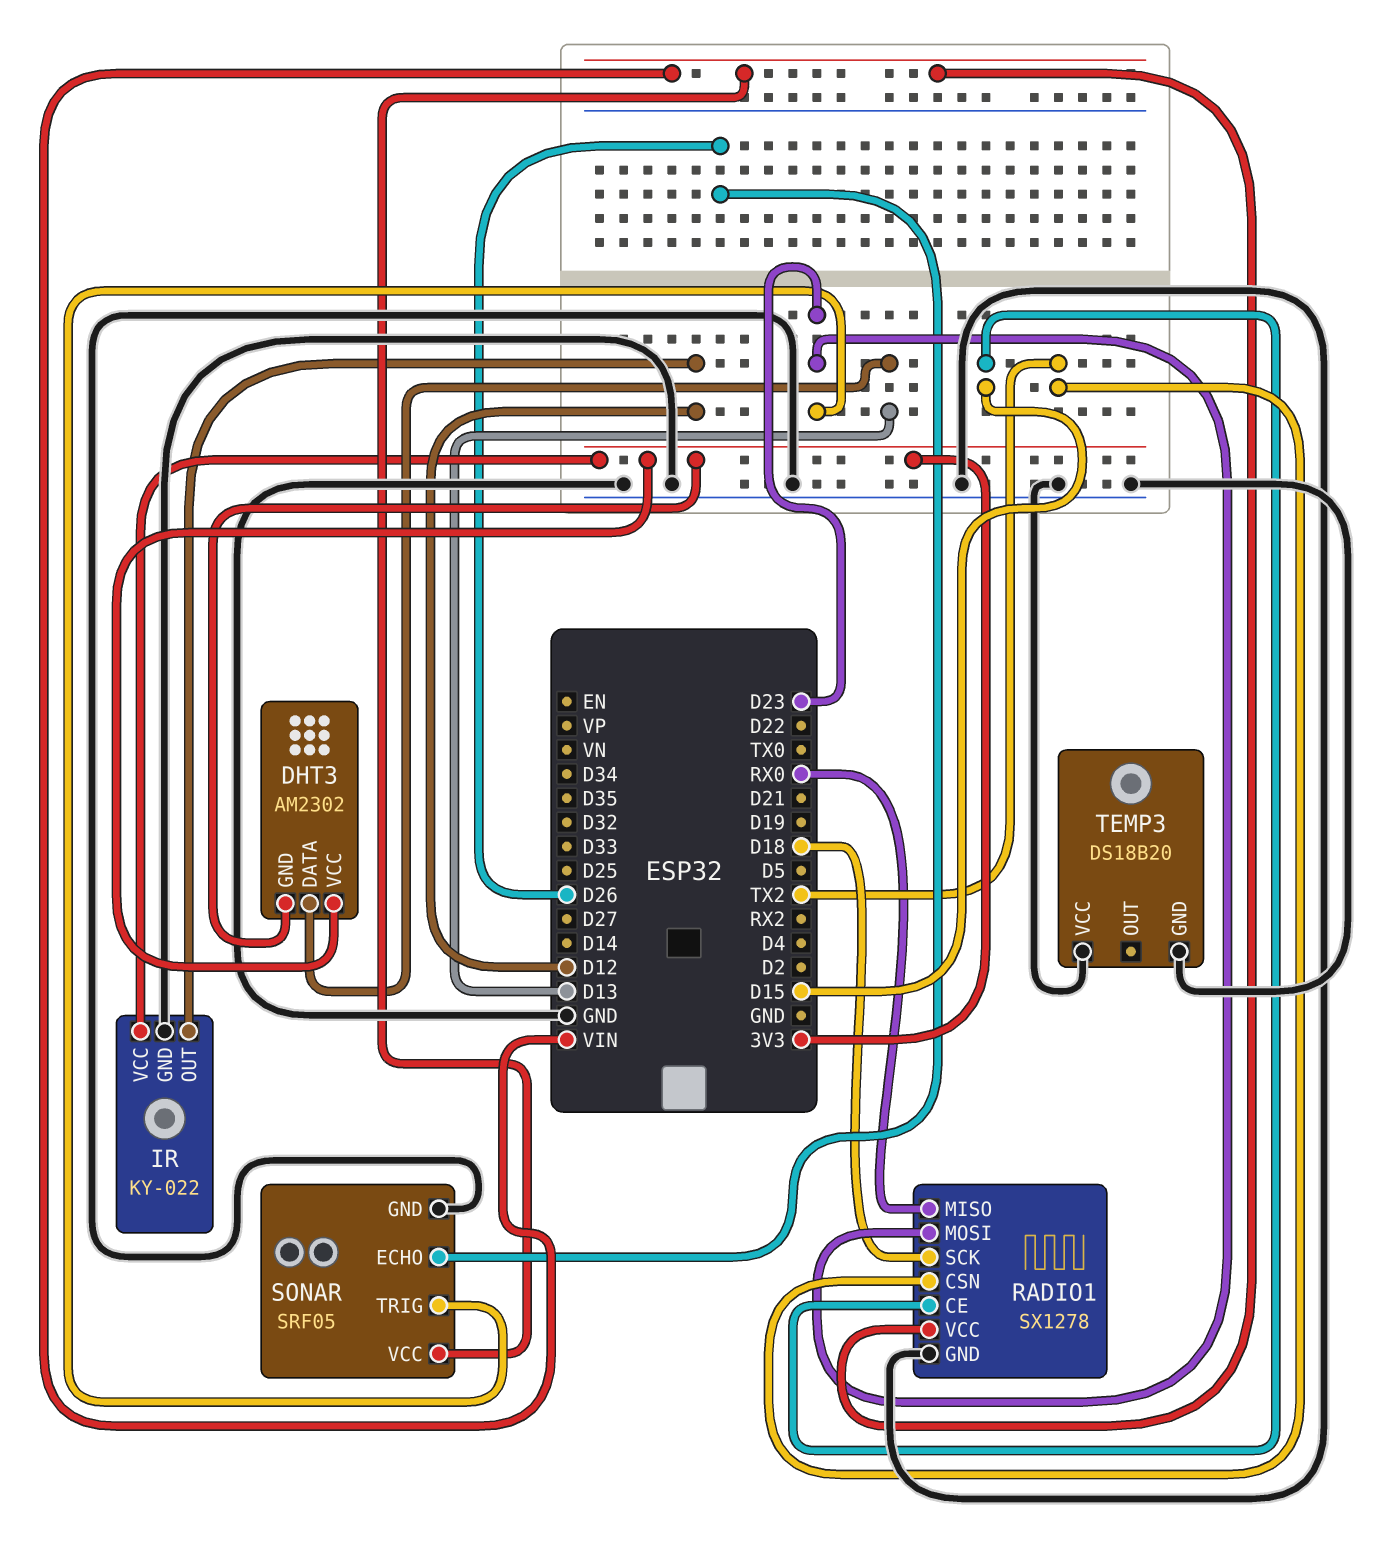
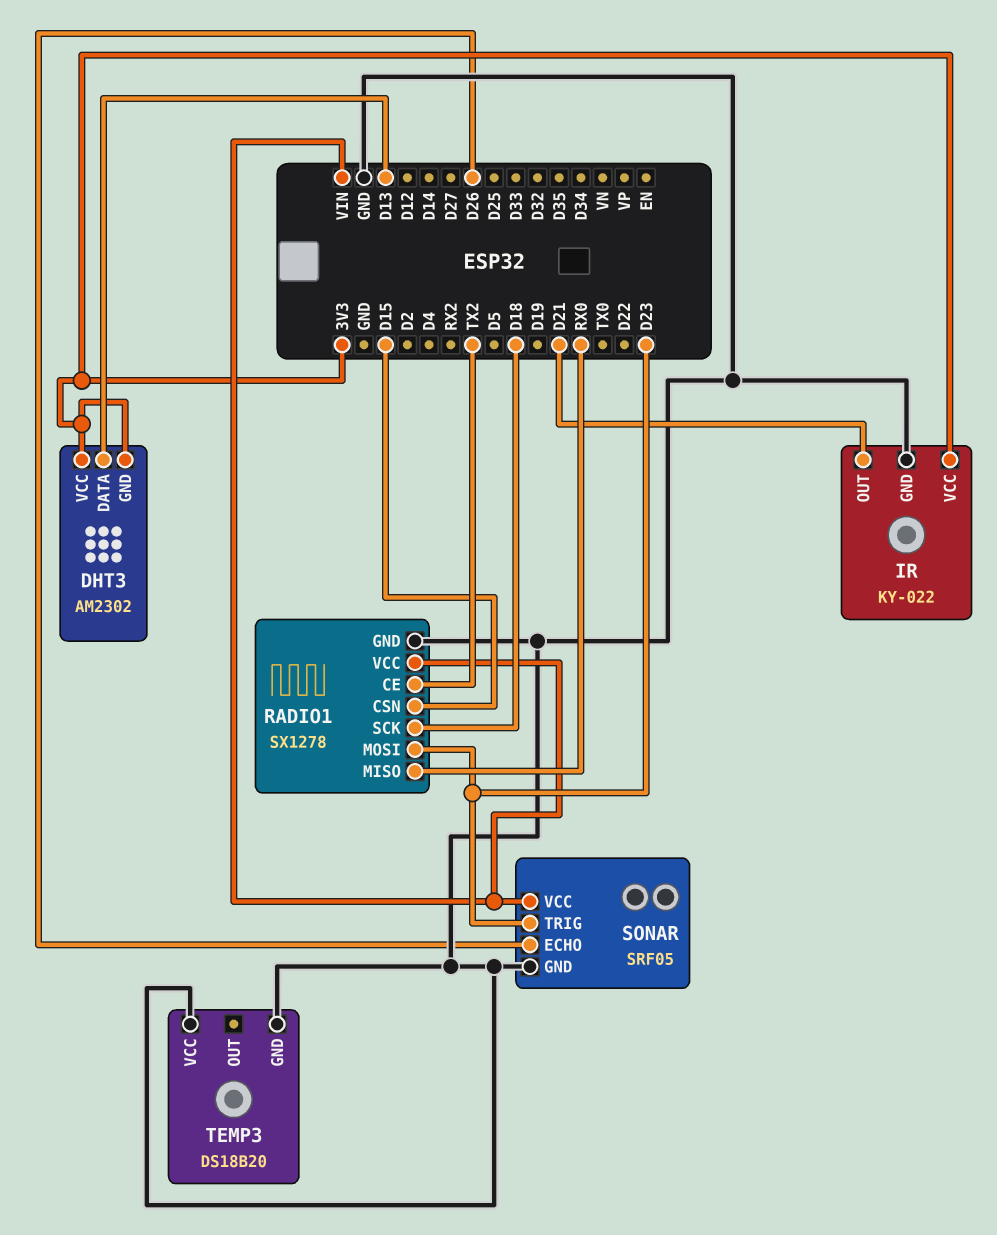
IR pin OUT: D12 -> D21
RADIO1 pin CE: D15 -> TX2
RADIO1 pin CSN: TX2 -> D15

